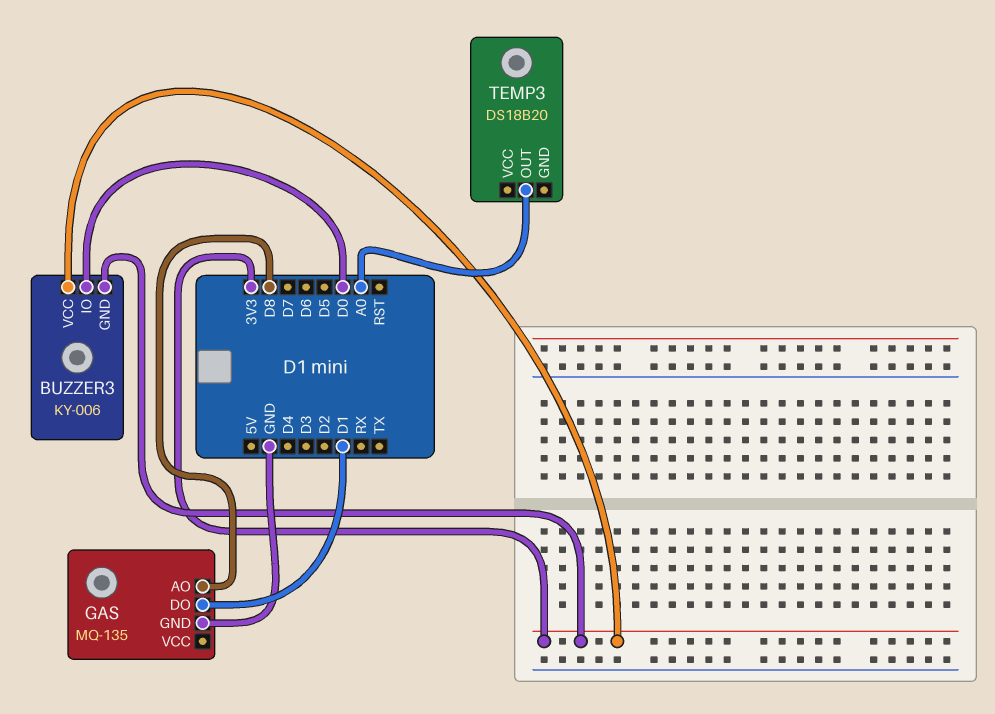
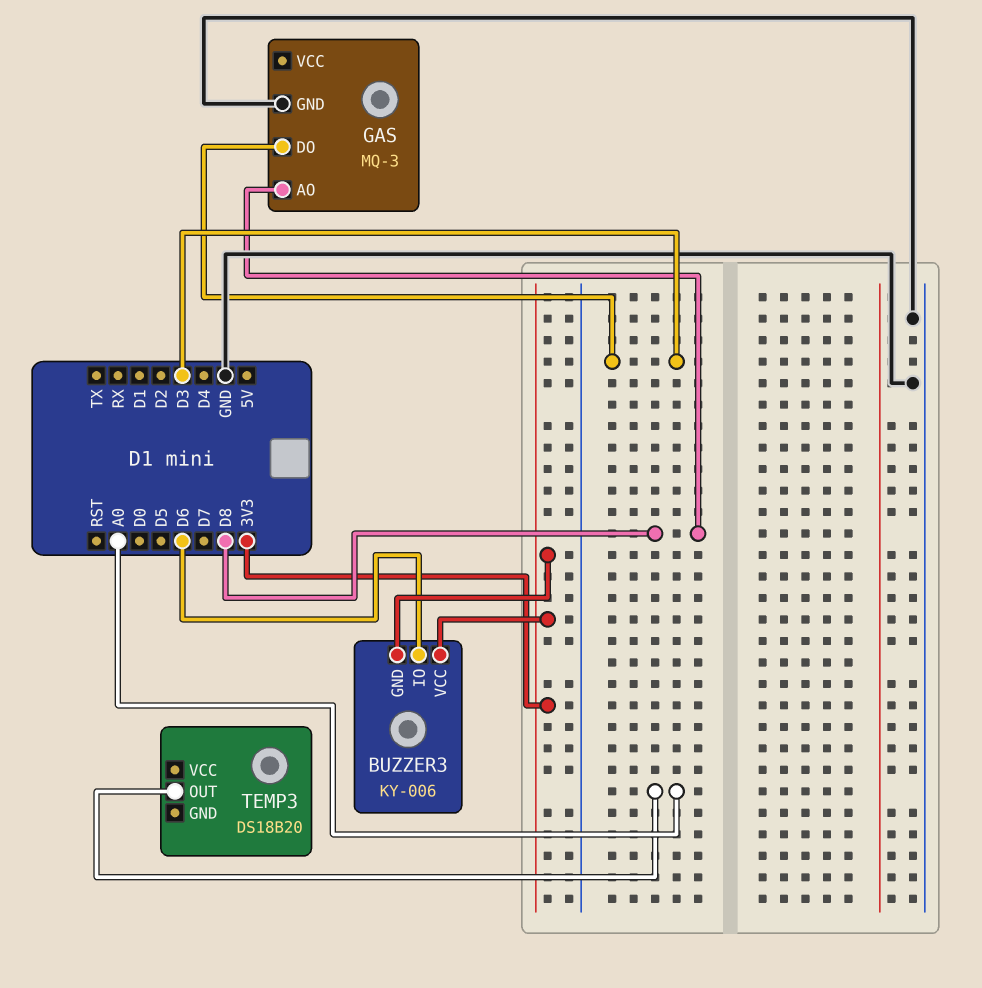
BUZZER3 pin IO: D0 -> D6
GAS: MQ-135 -> MQ-3
GAS pin DO: D1 -> D3

